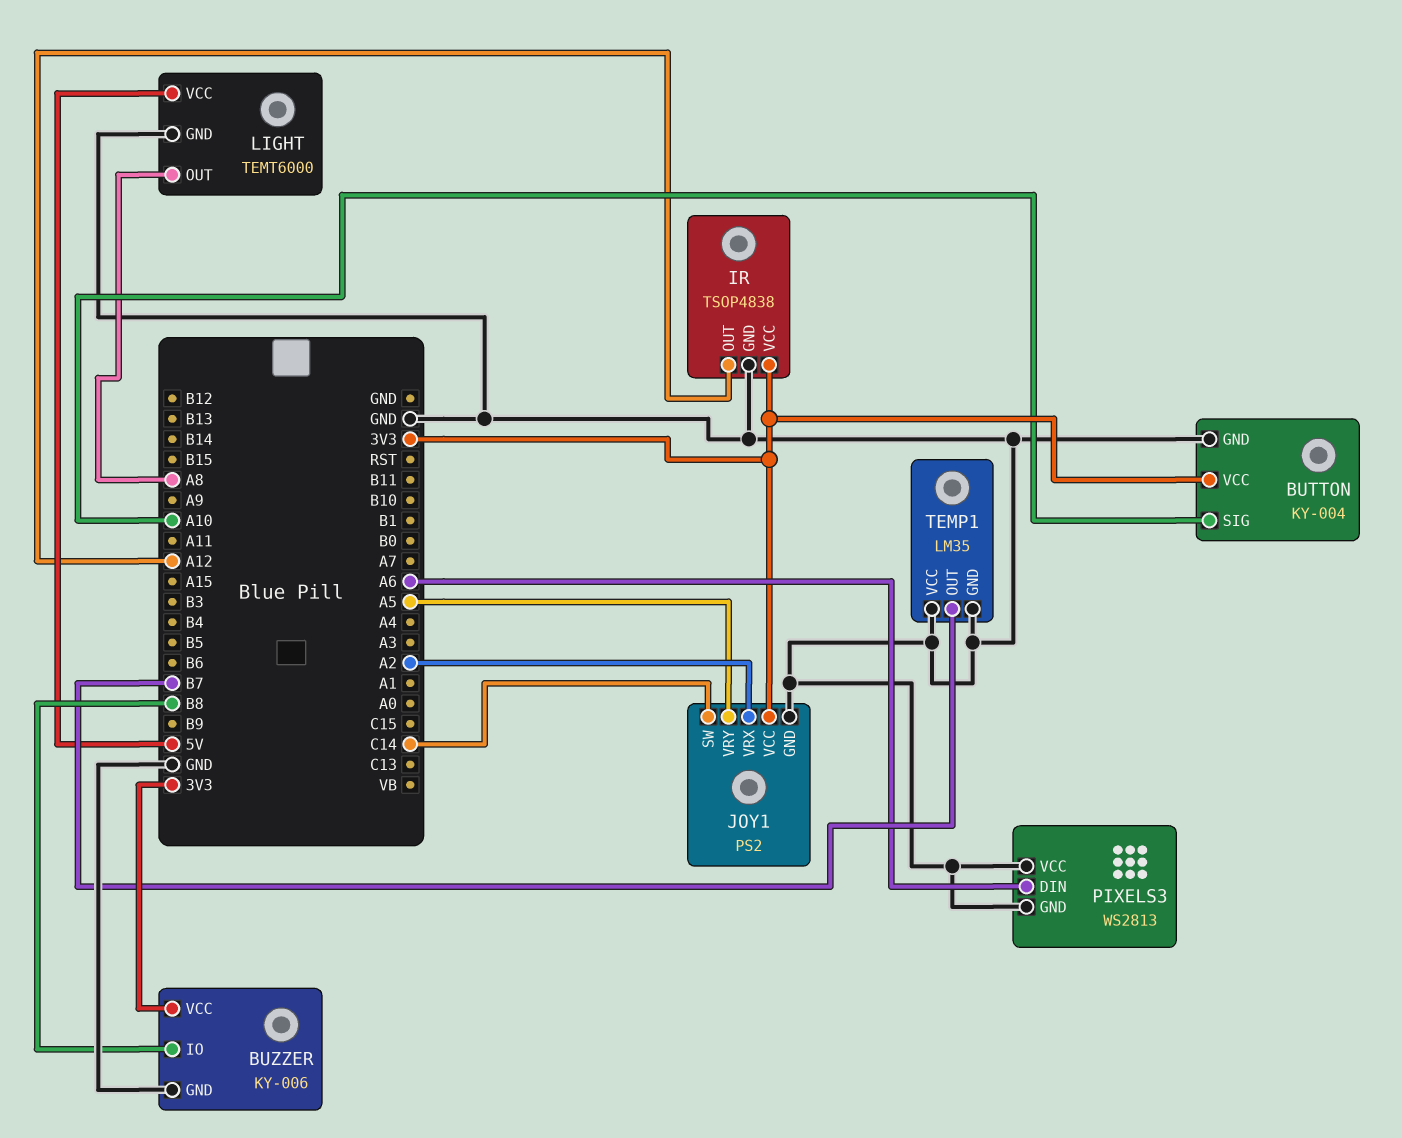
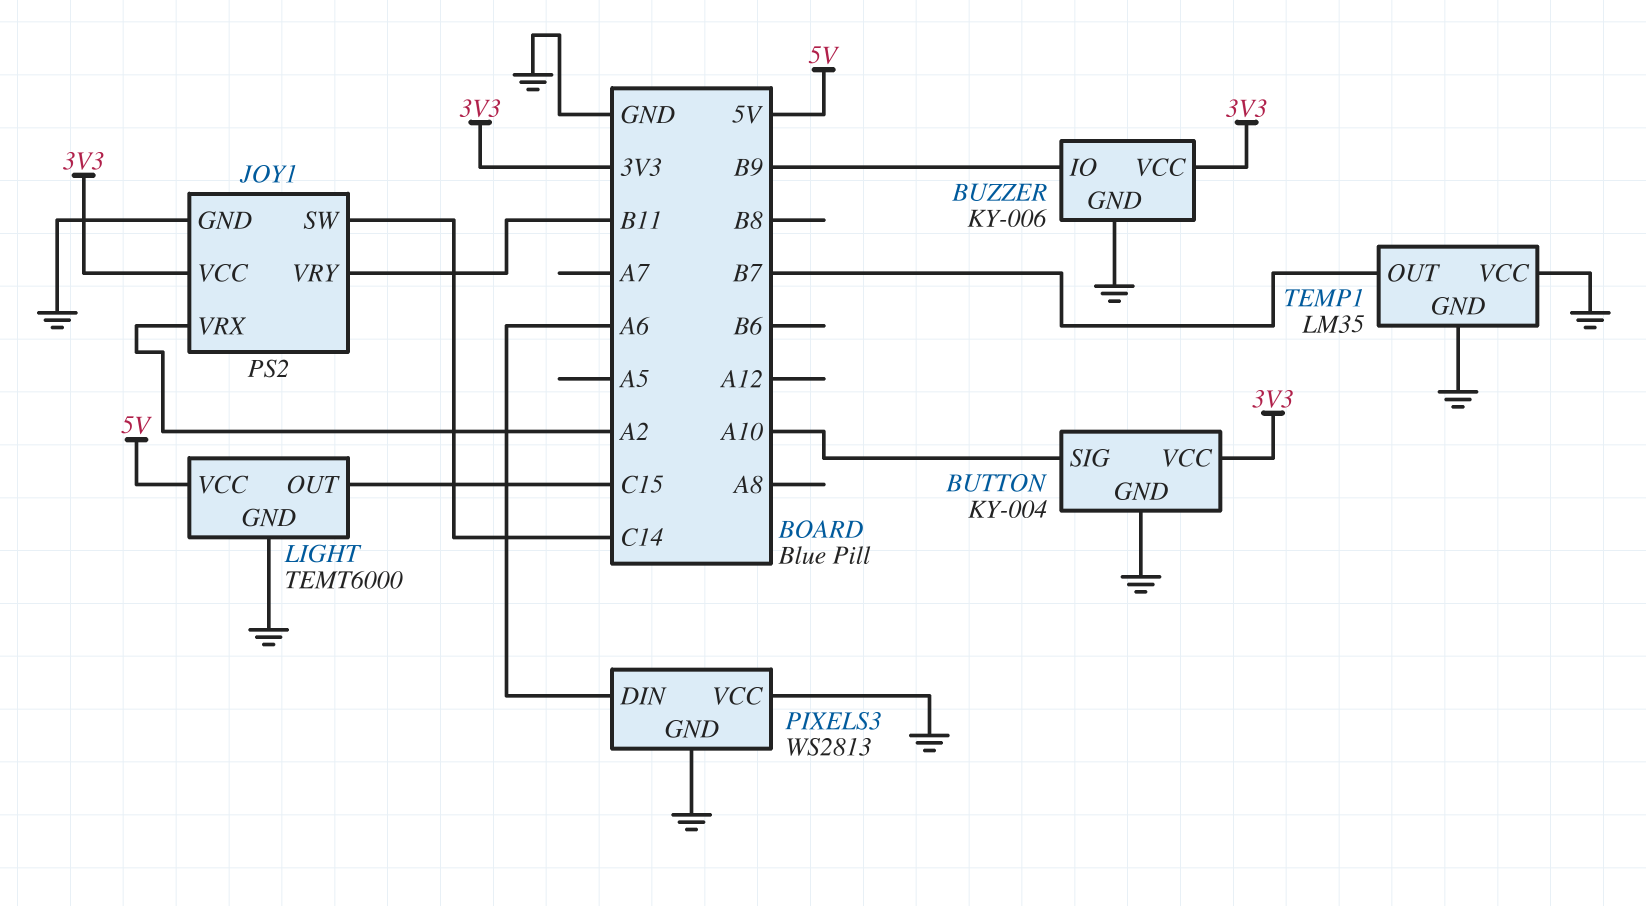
BUZZER pin IO: B8 -> B9
IR: TSOP4838 -> none
IR pin GND: GND -> none
IR pin OUT: A12 -> none
IR pin VCC: 3V3 -> none
JOY1 pin VRY: A5 -> B11
LIGHT pin OUT: A8 -> C15

